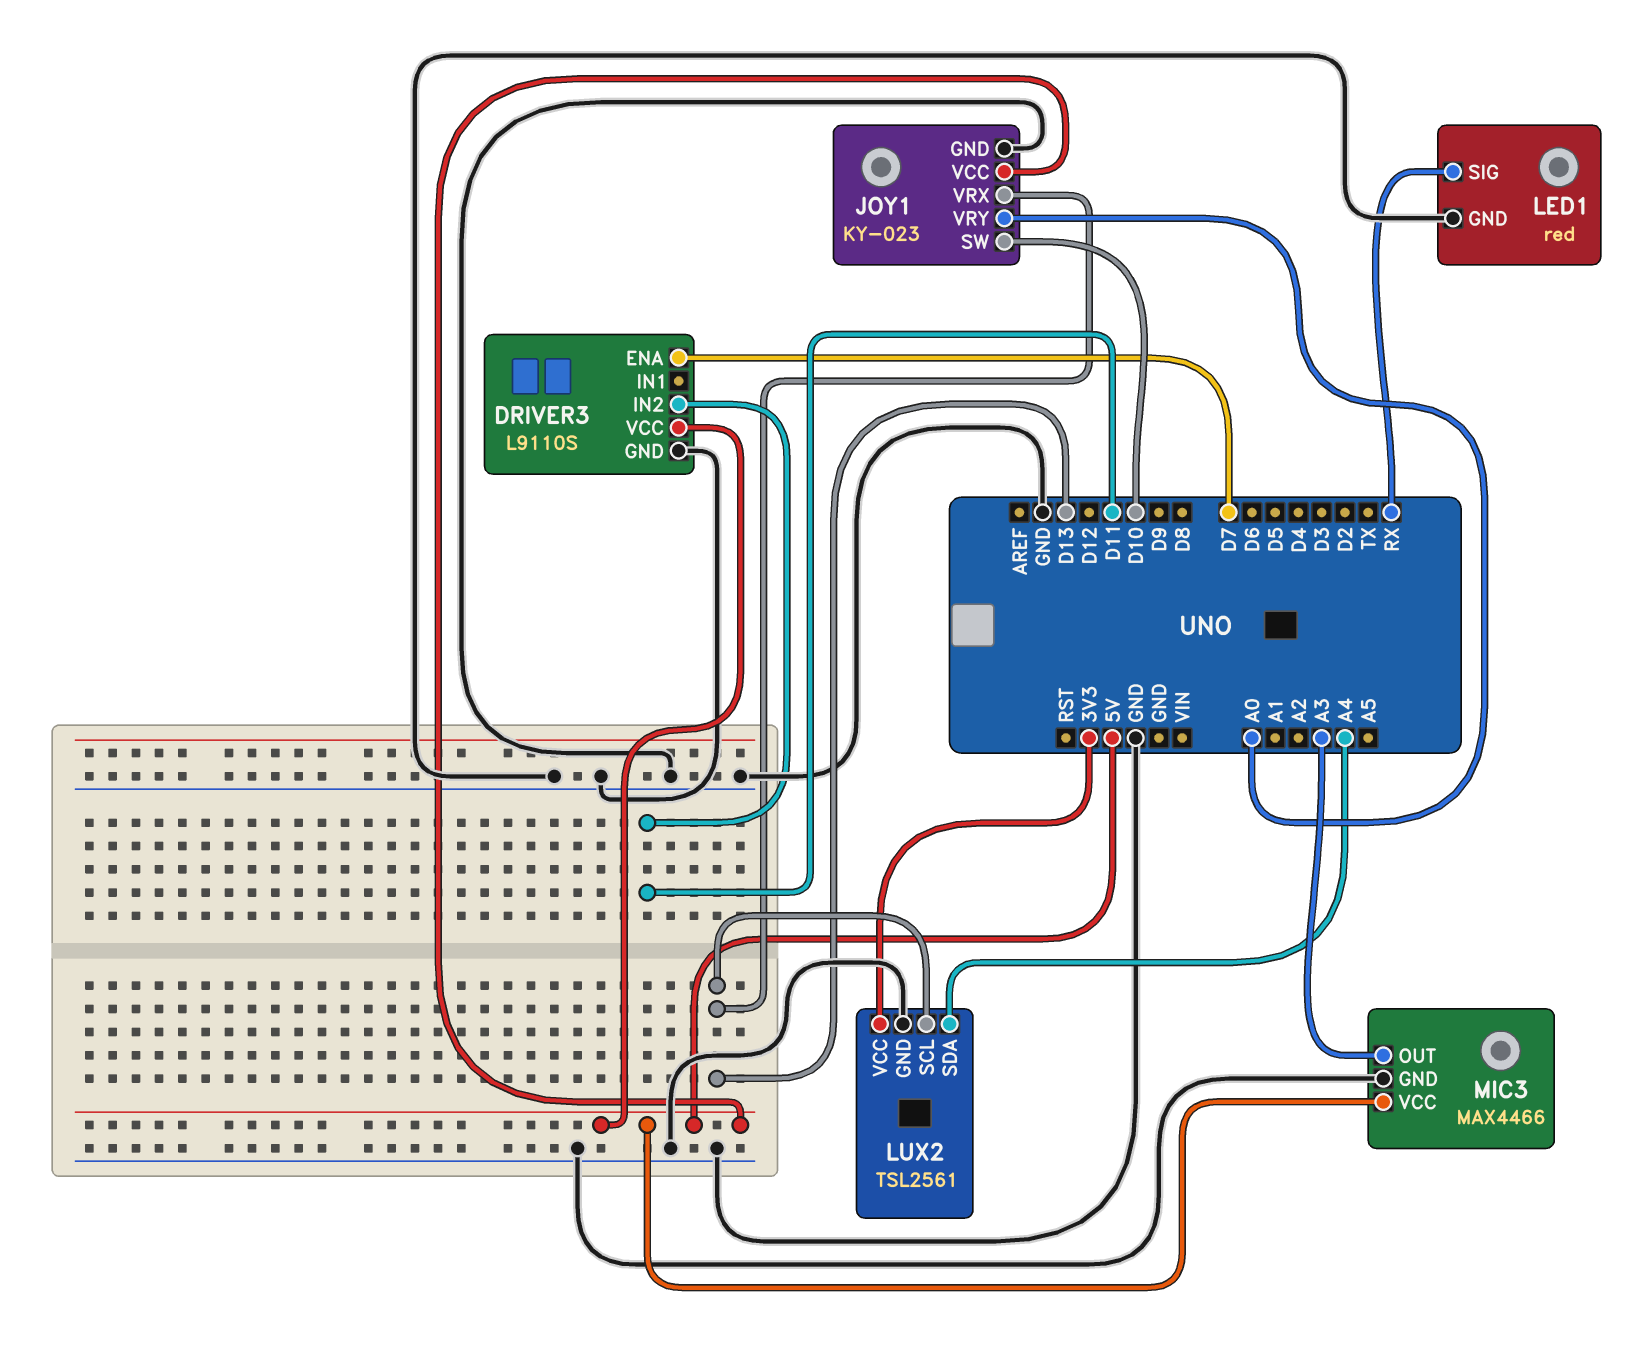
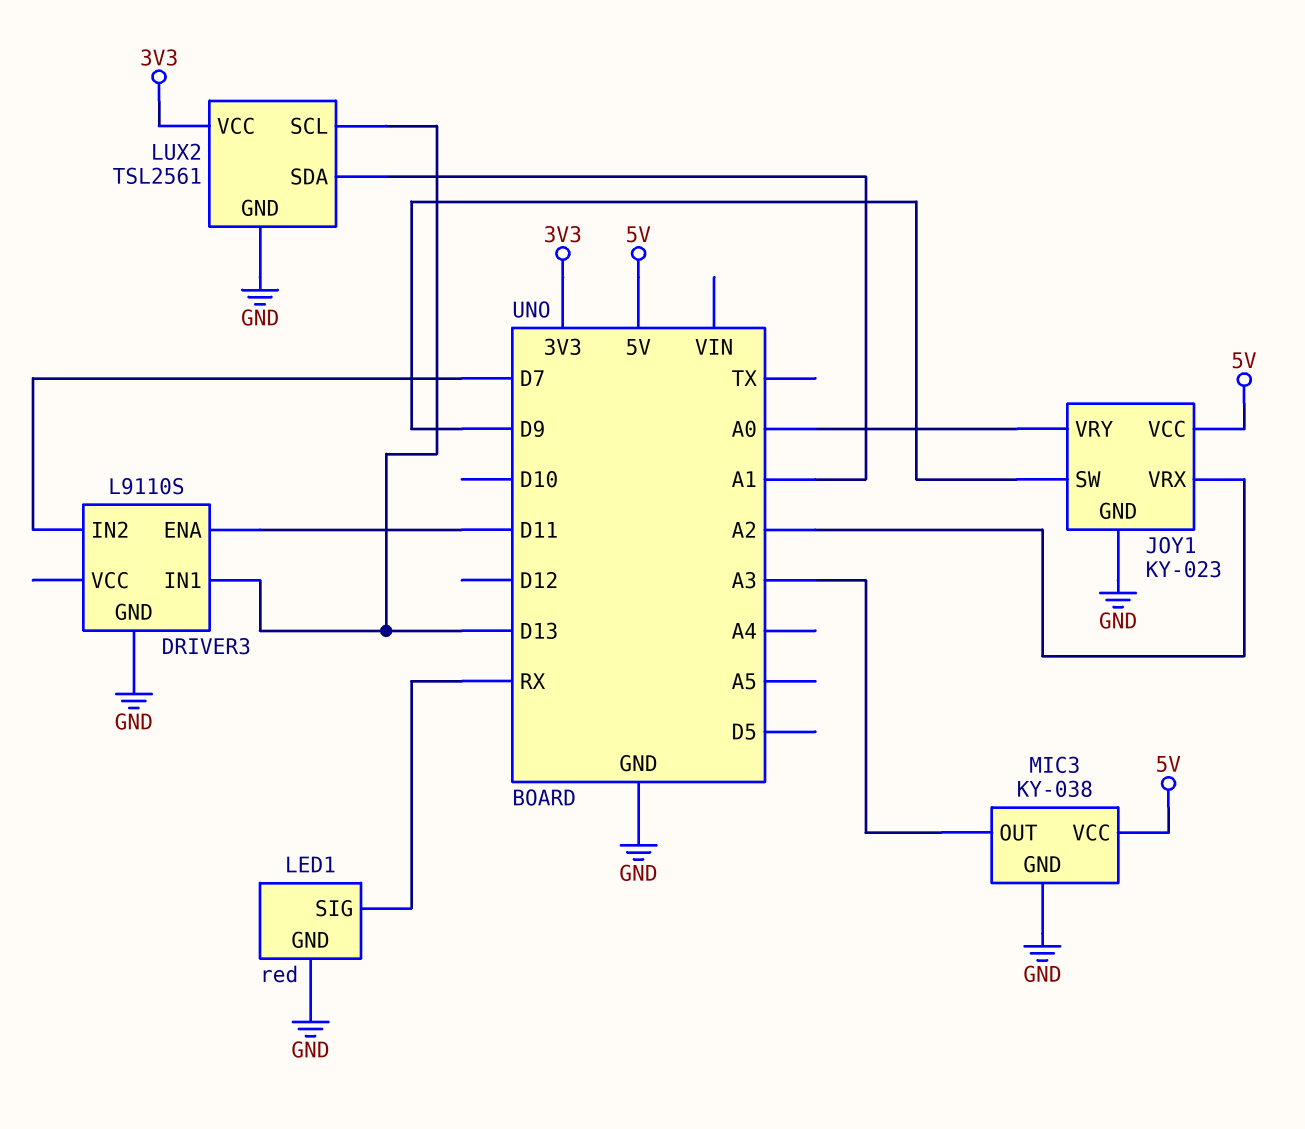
DRIVER3 pin ENA: D7 -> D11
DRIVER3 pin IN1: none -> D13
DRIVER3 pin IN2: D11 -> D7
DRIVER3 pin VCC: 5V -> none
JOY1 pin SW: D10 -> D9
JOY1 pin VRX: D13 -> A2
LUX2 pin SDA: A4 -> A1
MIC3: MAX4466 -> KY-038

